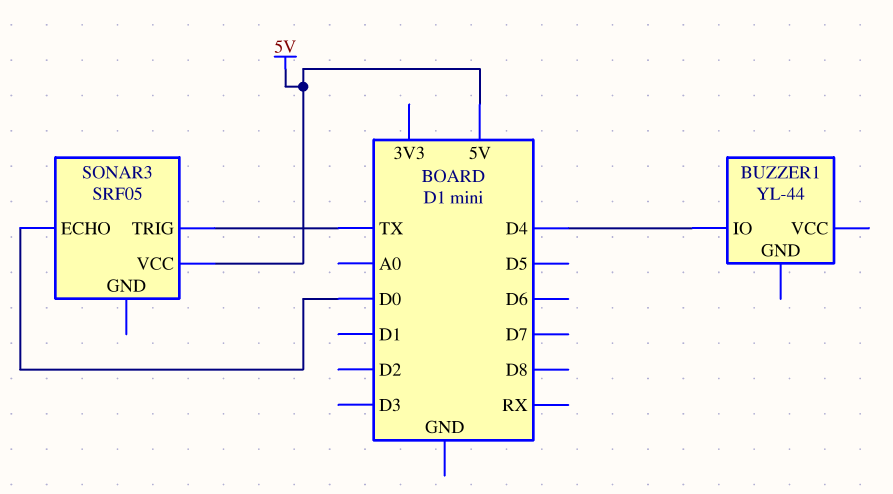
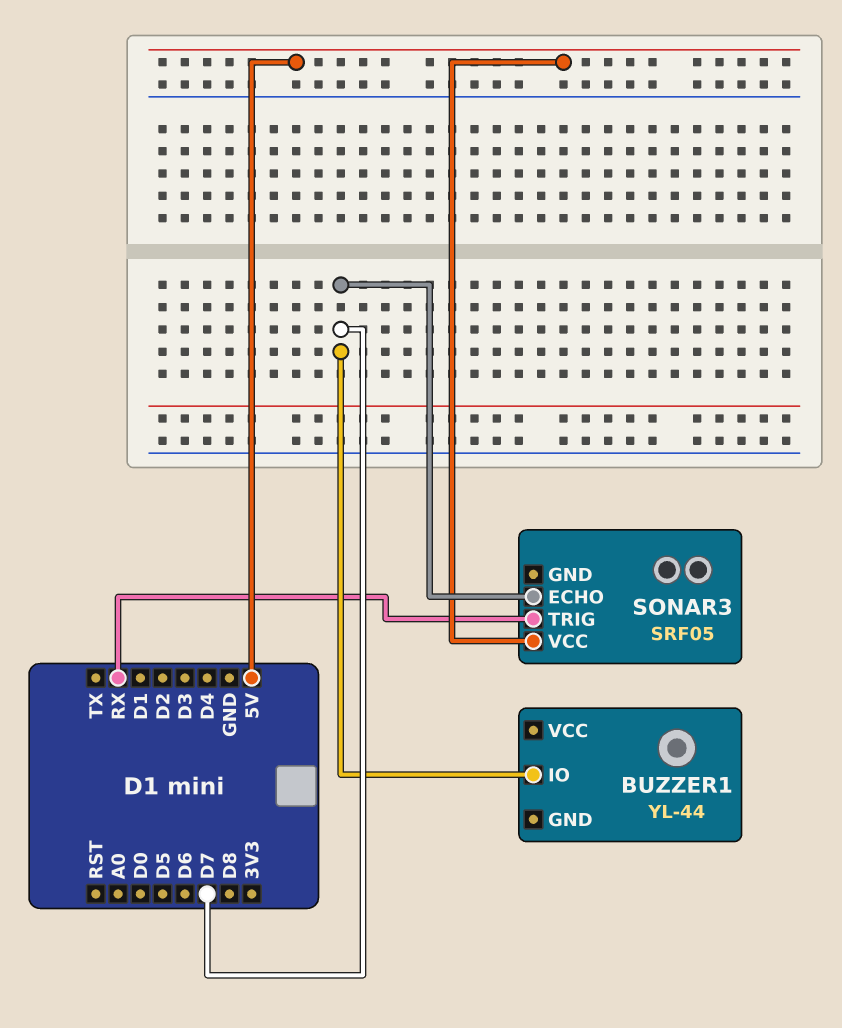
BUZZER1 pin IO: D4 -> D7
SONAR3 pin ECHO: D0 -> D7
SONAR3 pin TRIG: TX -> RX

